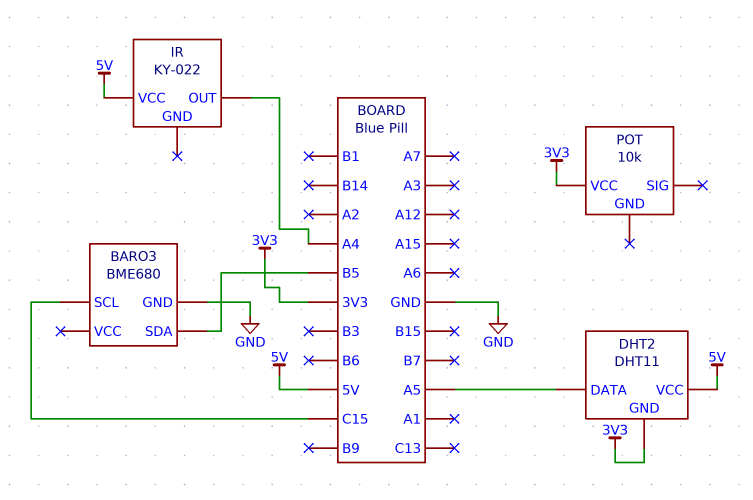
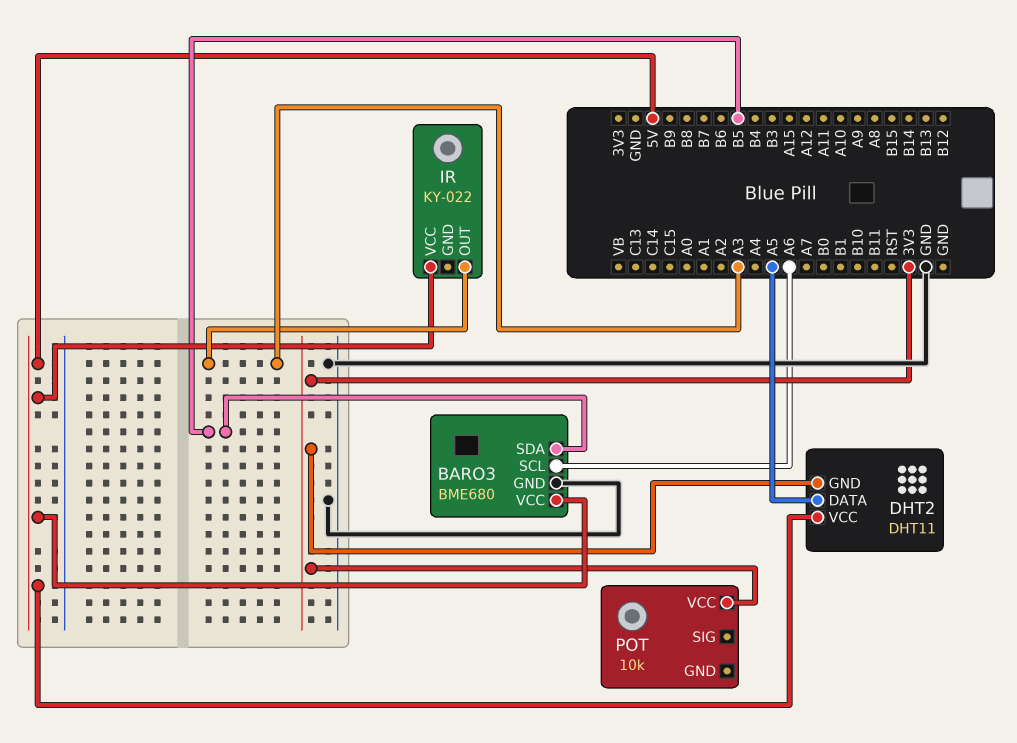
BARO3 pin SCL: C15 -> A6
BARO3 pin VCC: none -> 5V
IR pin OUT: A4 -> A3

